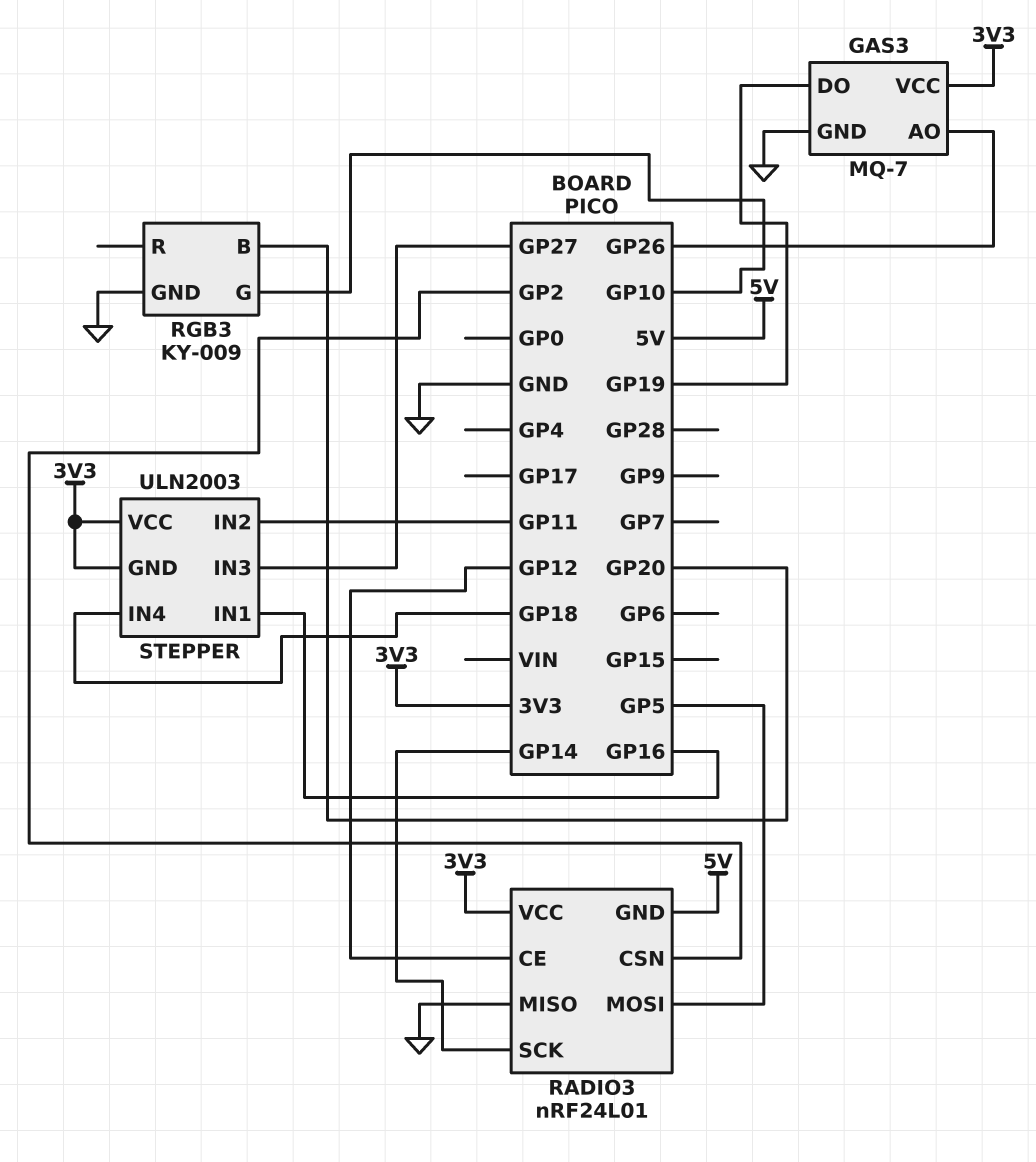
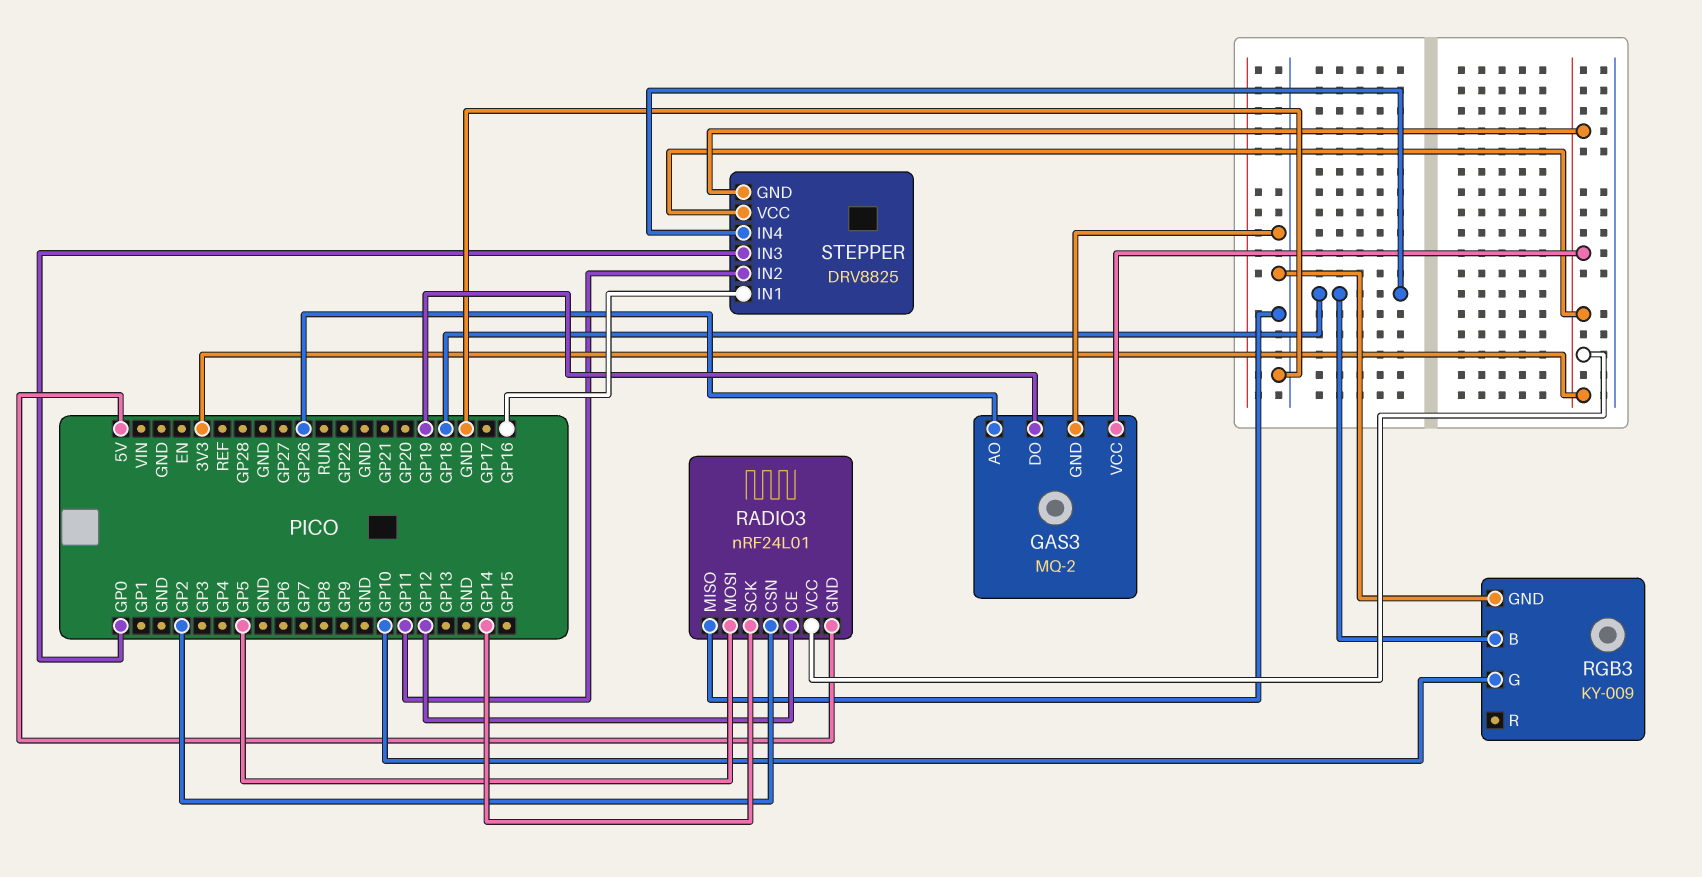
GAS3: MQ-7 -> MQ-2
RGB3 pin B: GP20 -> GP18
STEPPER: ULN2003 -> DRV8825
STEPPER pin IN3: GP27 -> GP0

